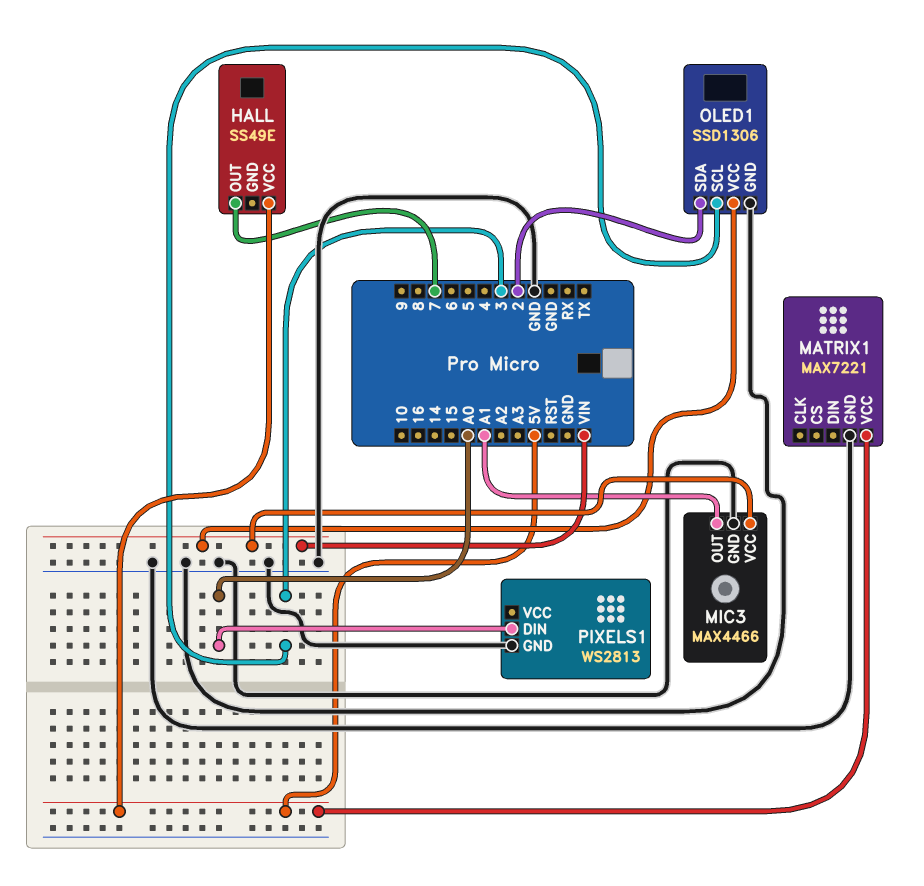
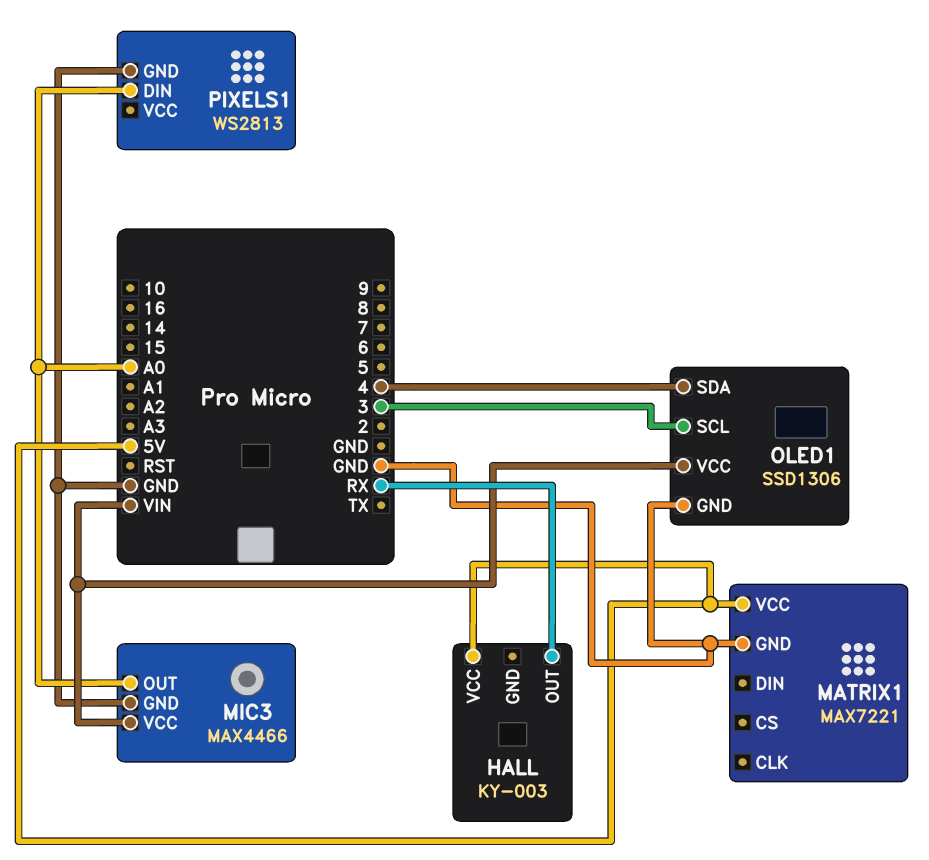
HALL: SS49E -> KY-003
HALL pin OUT: 7 -> RX
MIC3 pin OUT: A1 -> A0
OLED1 pin SDA: 2 -> 4

